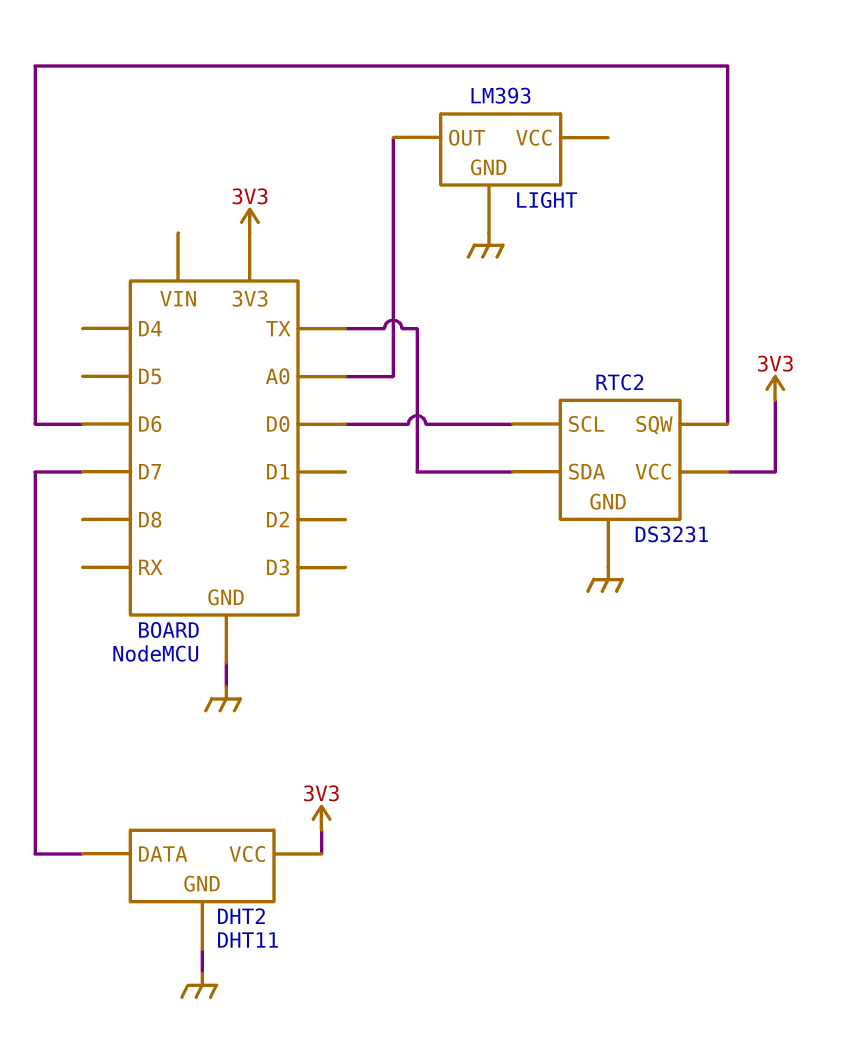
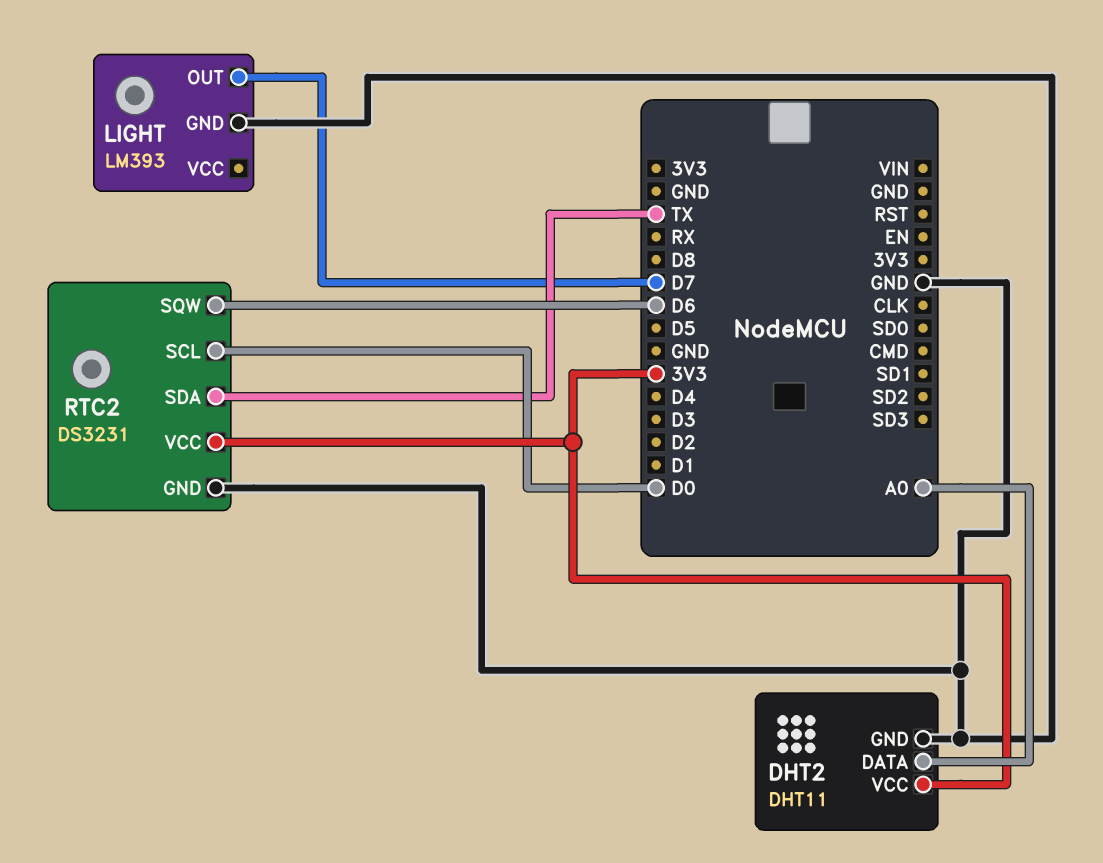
DHT2 pin DATA: D7 -> A0
LIGHT pin OUT: A0 -> D7

